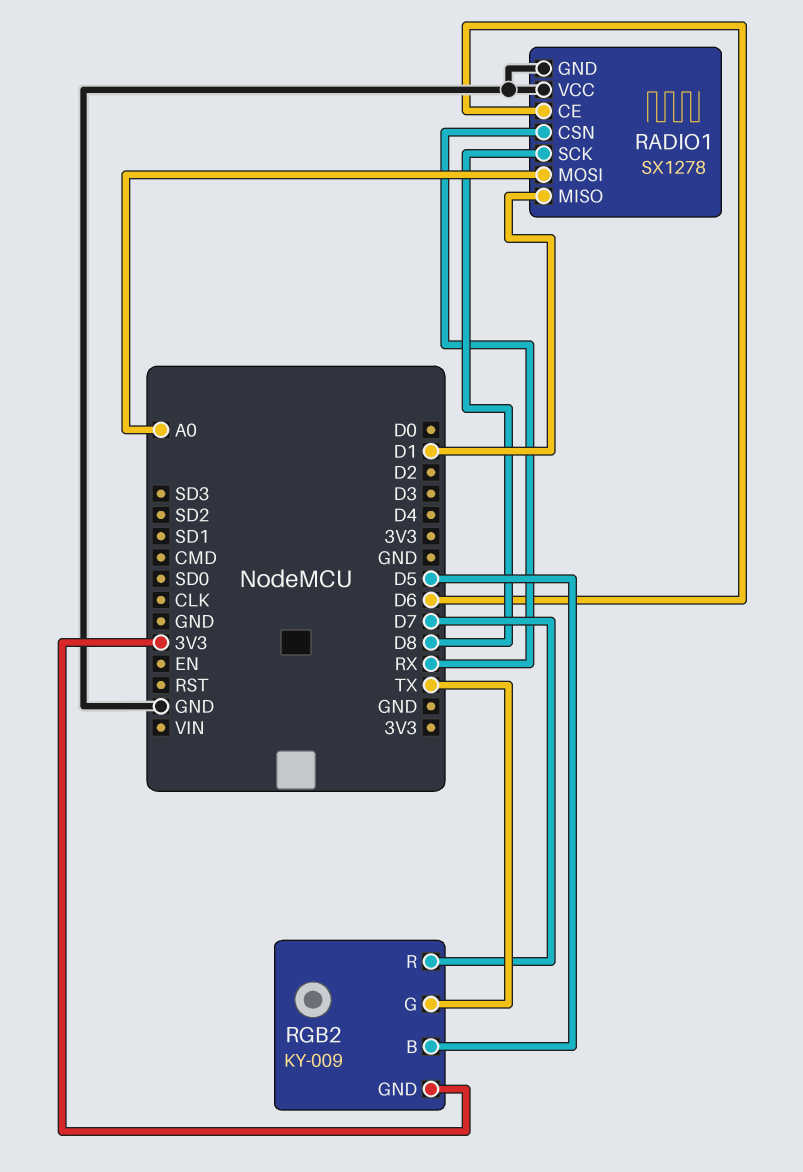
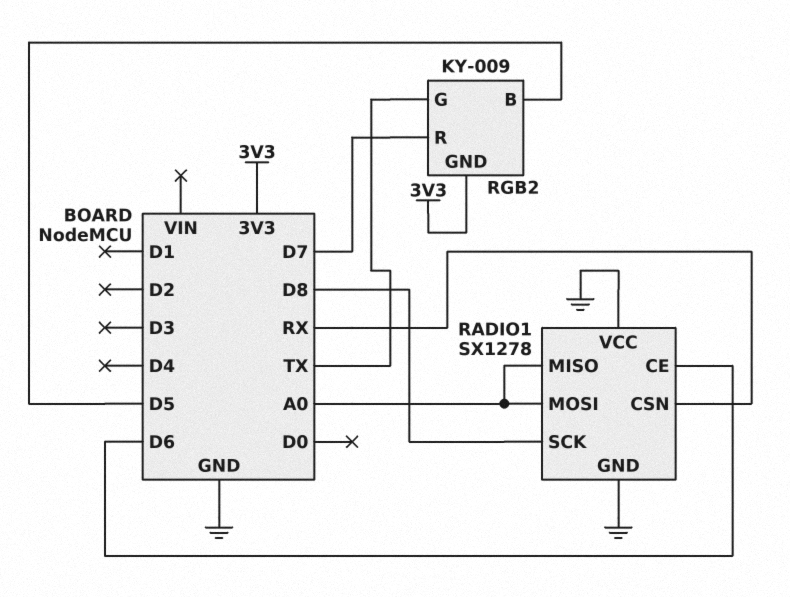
RADIO1 pin MISO: D1 -> A0

